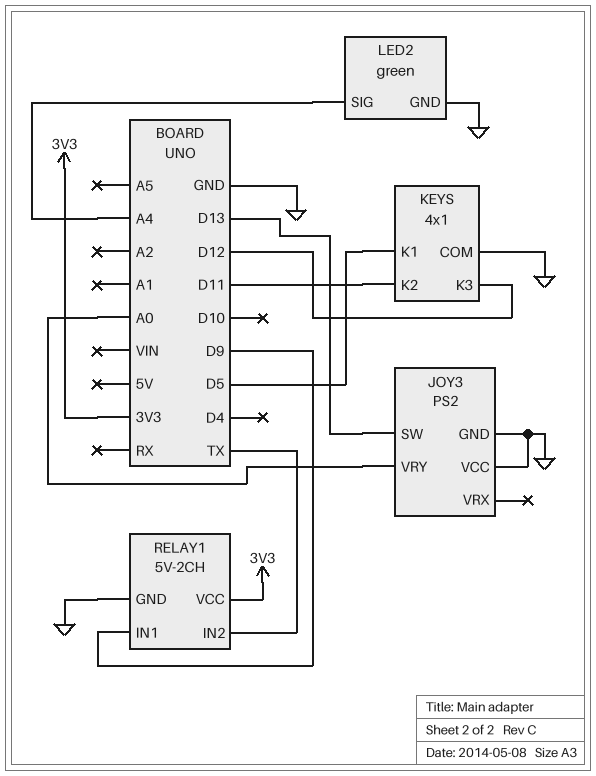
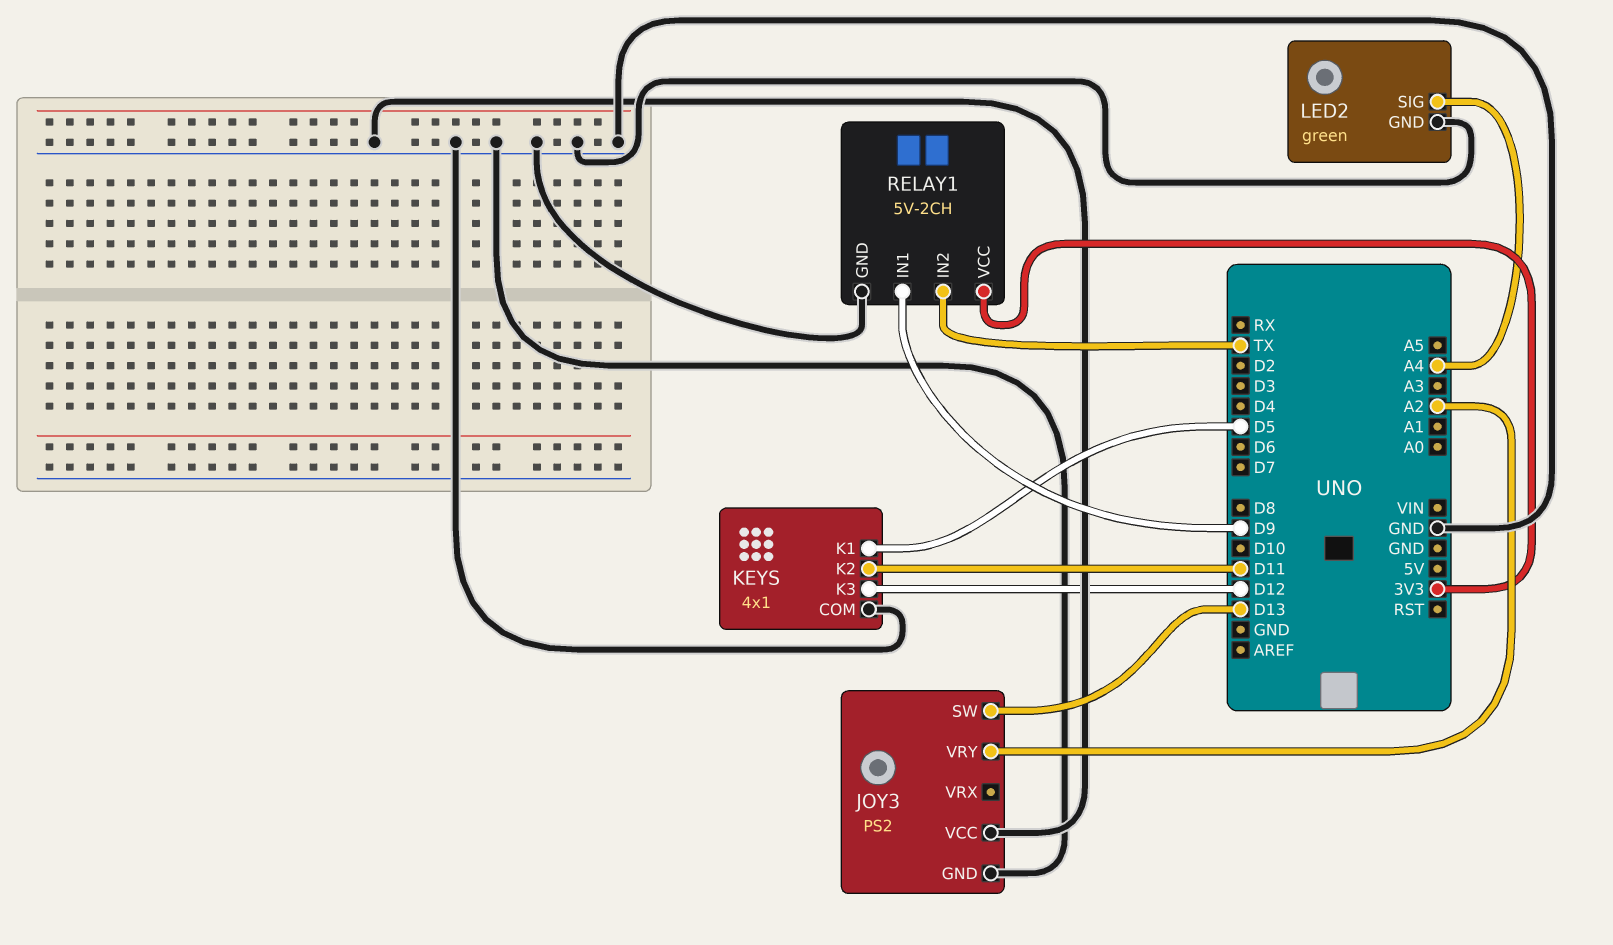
JOY3 pin VRY: A0 -> A2

